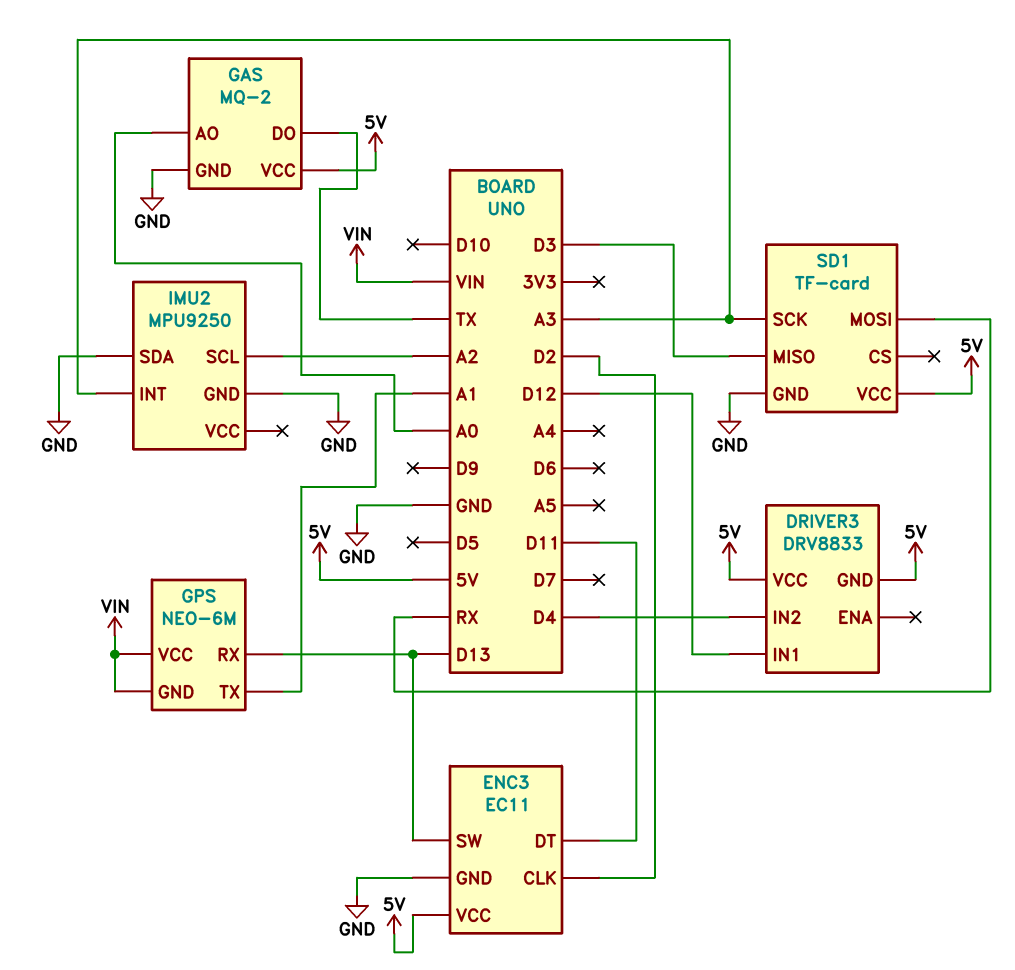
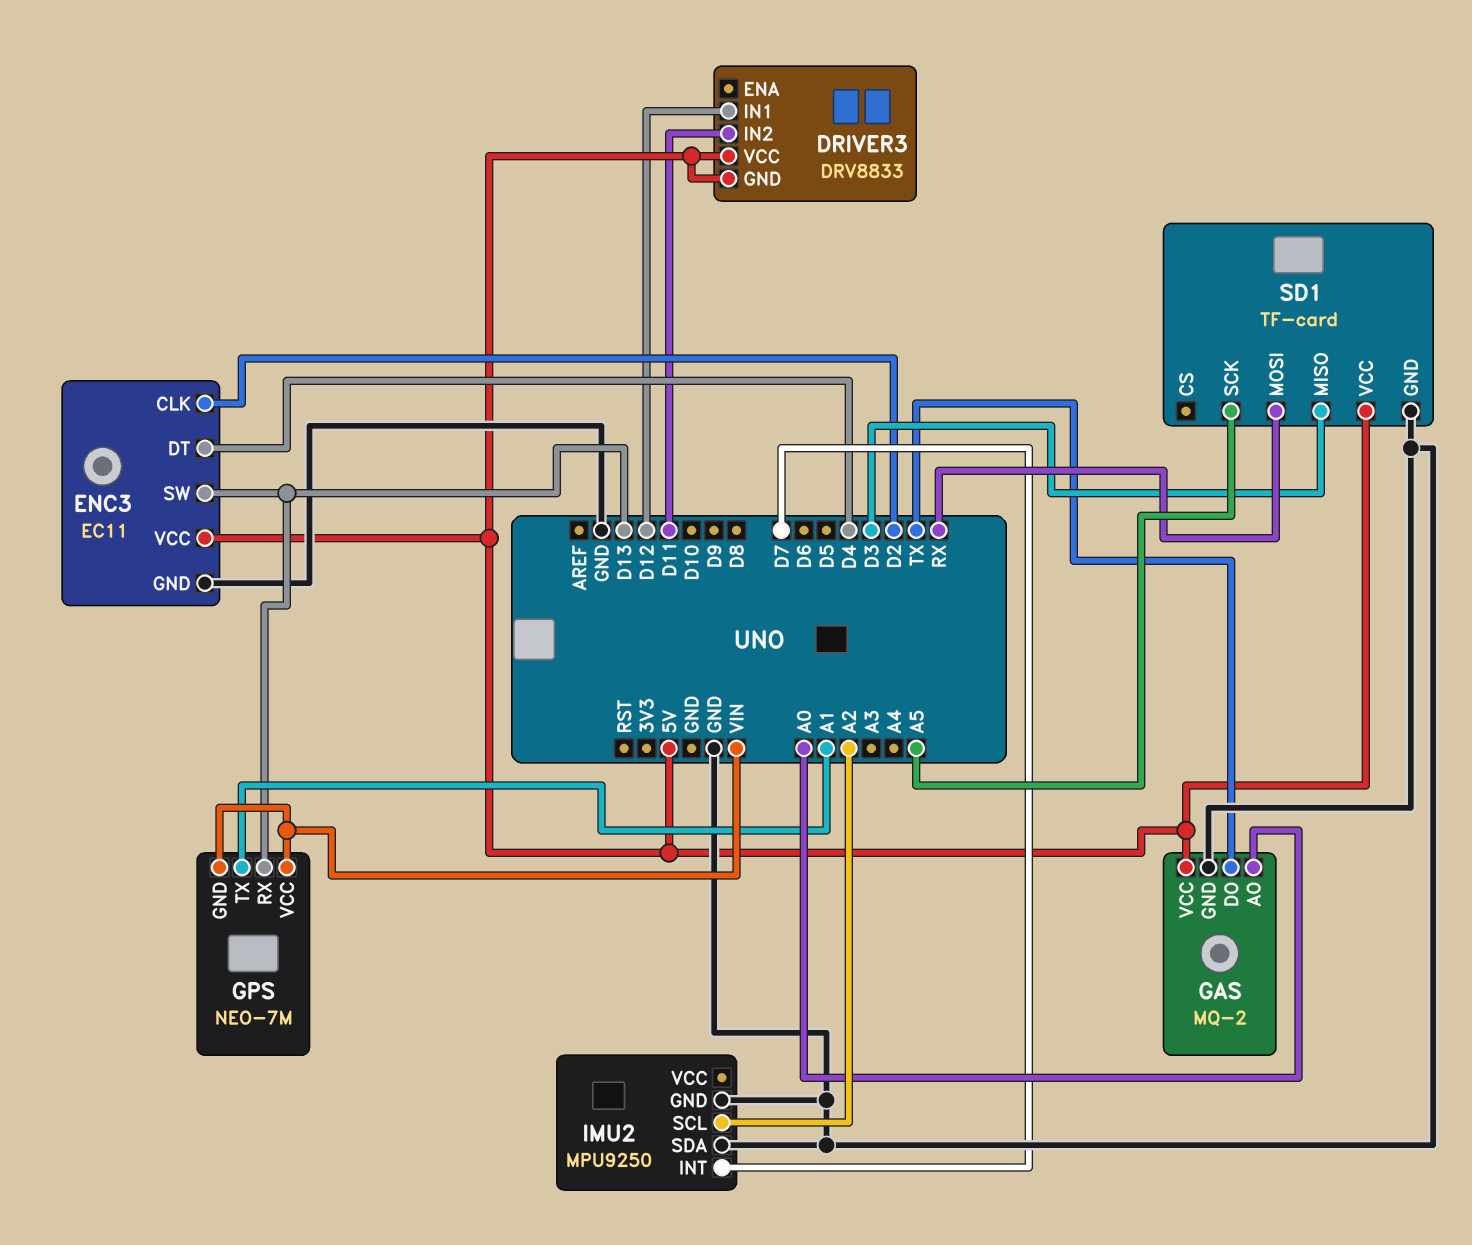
DRIVER3 pin IN2: D4 -> D11
ENC3 pin DT: D11 -> D4
GPS: NEO-6M -> NEO-7M
IMU2 pin INT: A3 -> D7
SD1 pin SCK: A3 -> A5

